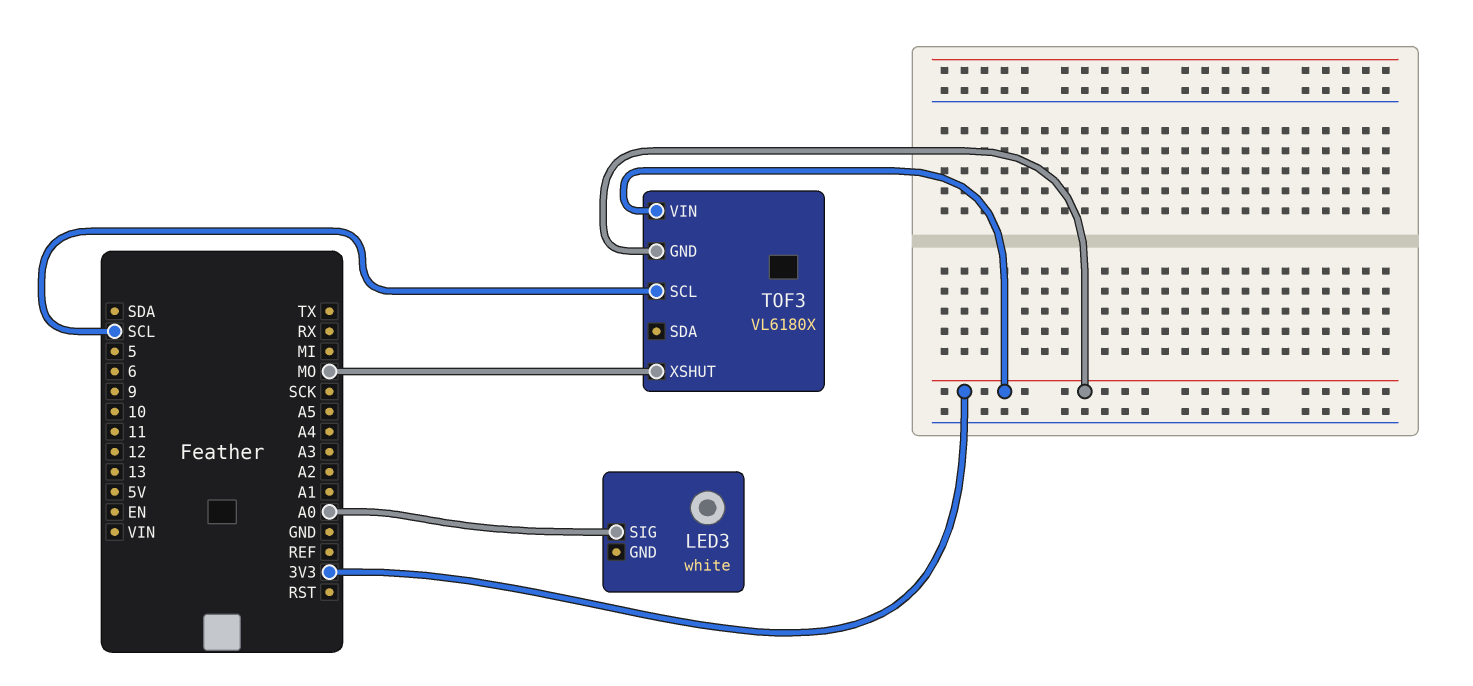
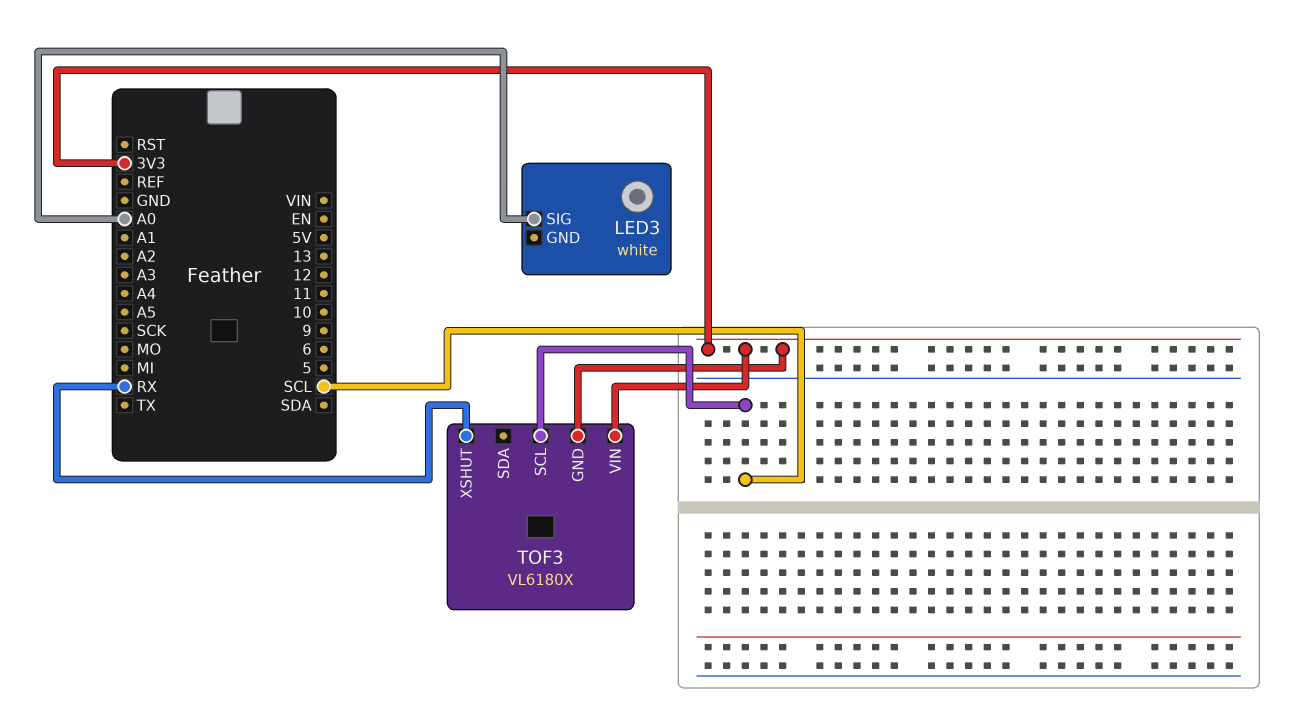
TOF3 pin XSHUT: MO -> RX

